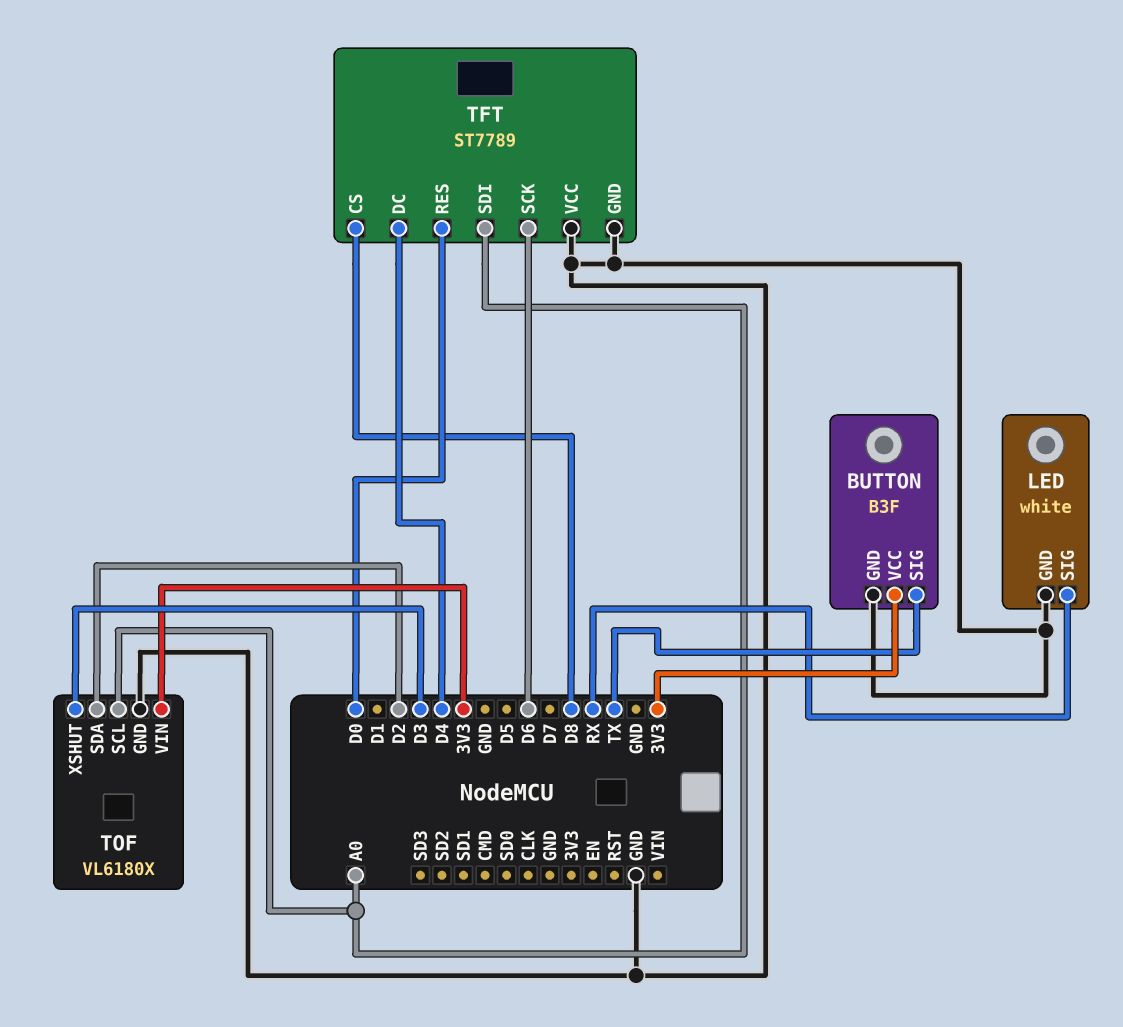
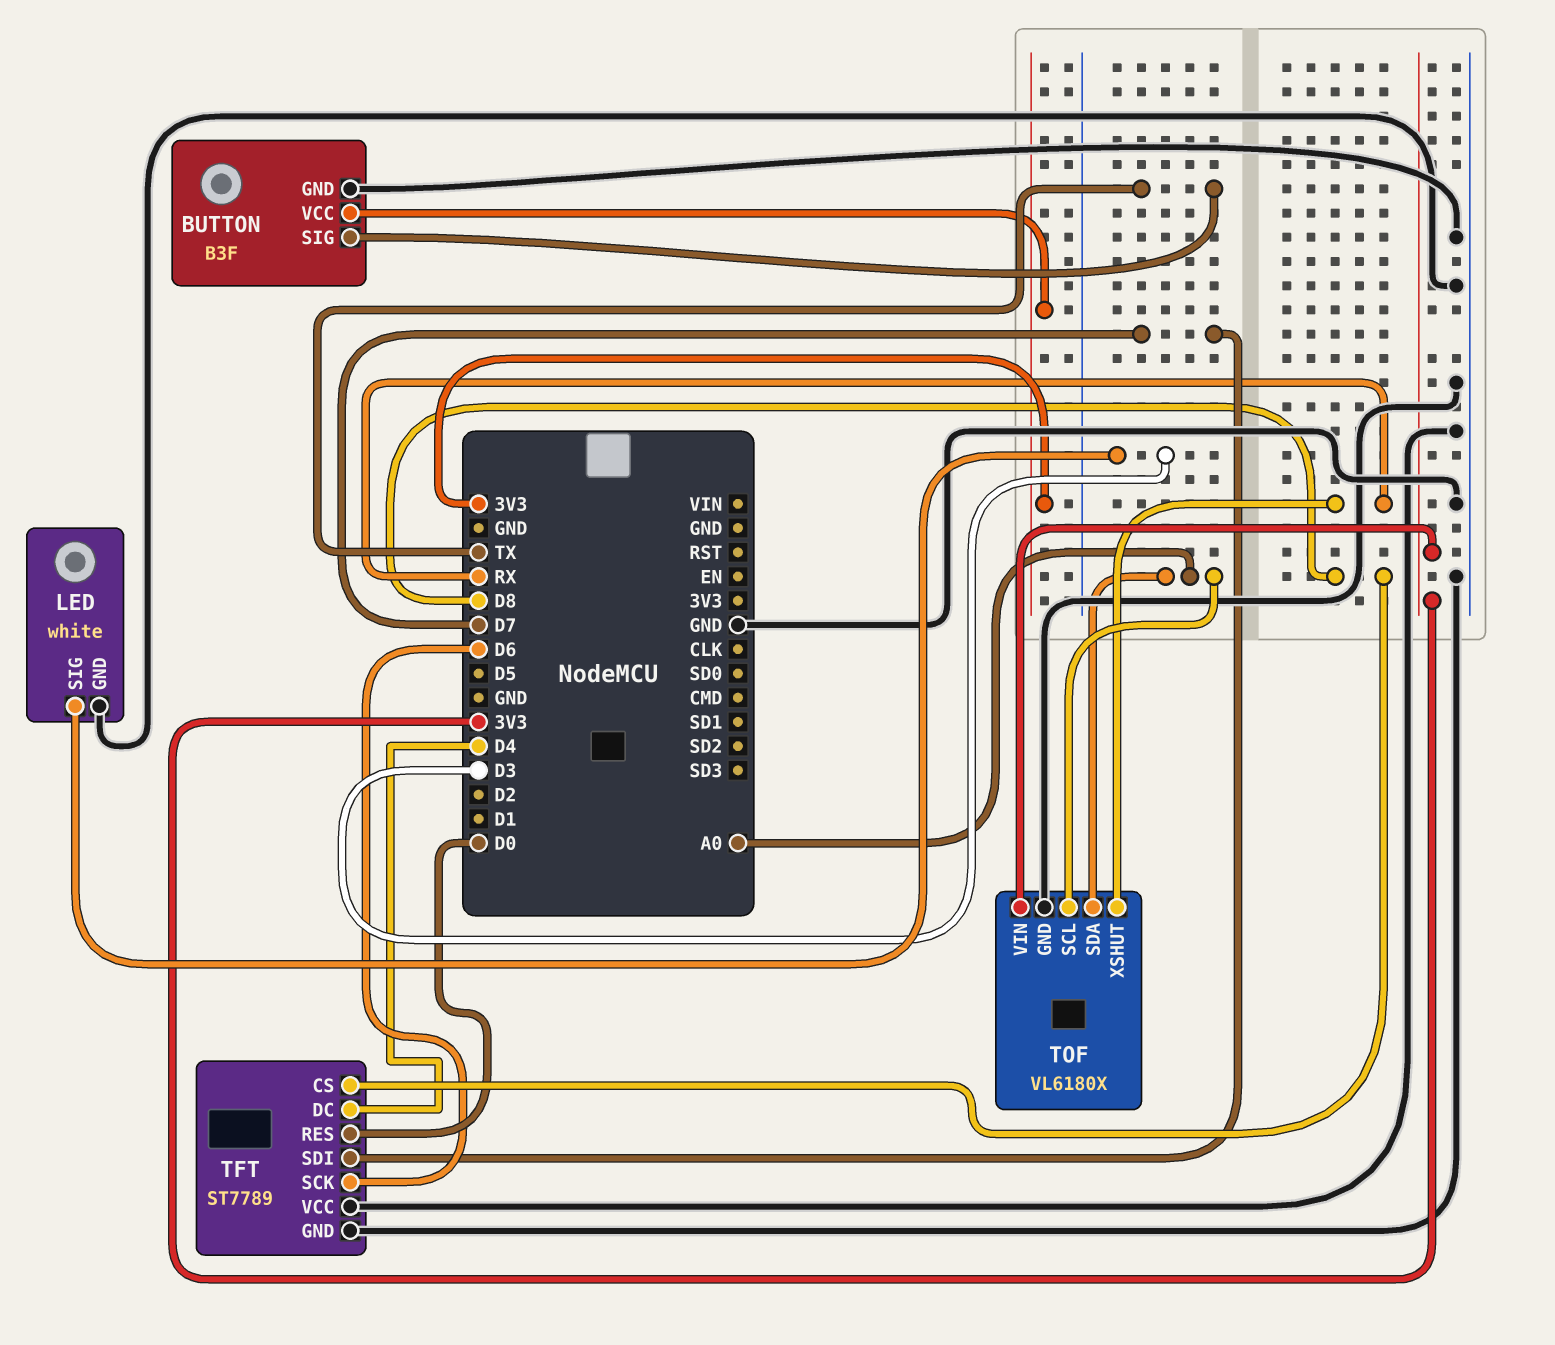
LED pin SIG: RX -> D3
TFT pin SDI: A0 -> D7
TOF pin SDA: D2 -> A0
TOF pin XSHUT: D3 -> RX

